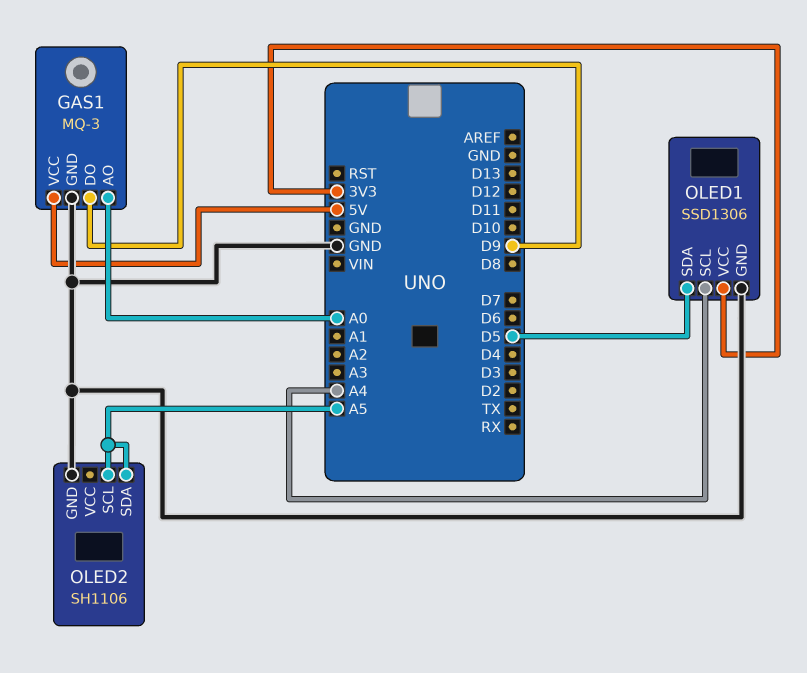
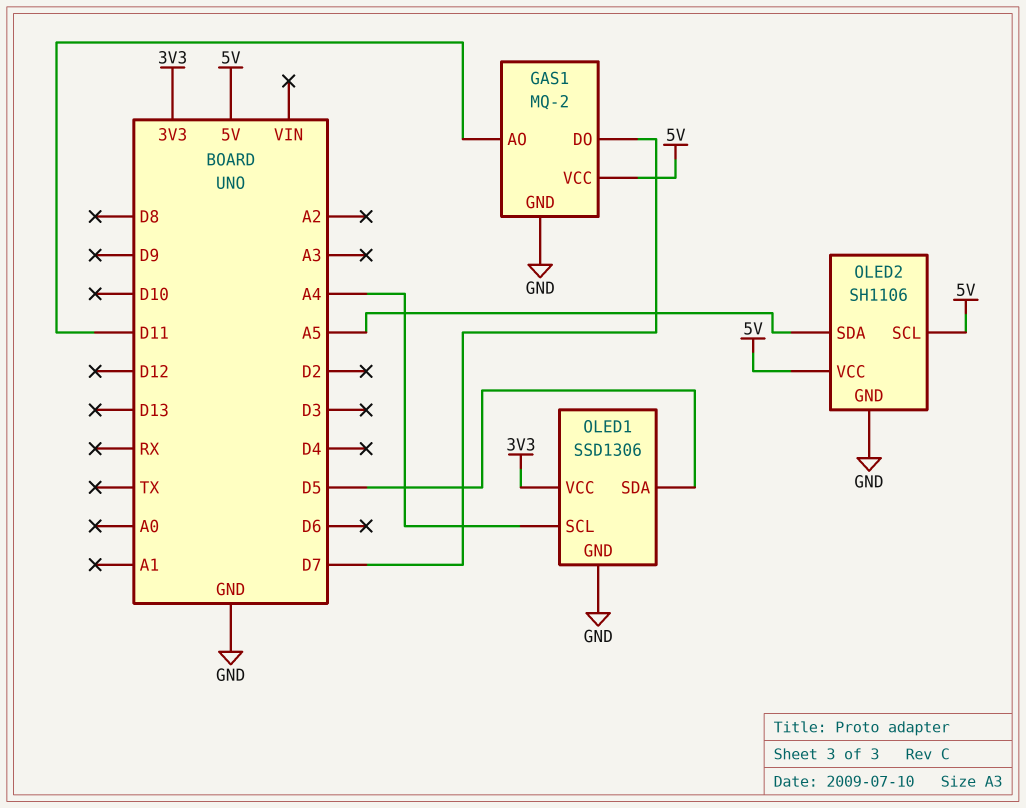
GAS1: MQ-3 -> MQ-2
GAS1 pin AO: A0 -> D11
GAS1 pin DO: D9 -> D7
OLED2 pin SCL: A5 -> 5V
OLED2 pin VCC: none -> 5V

